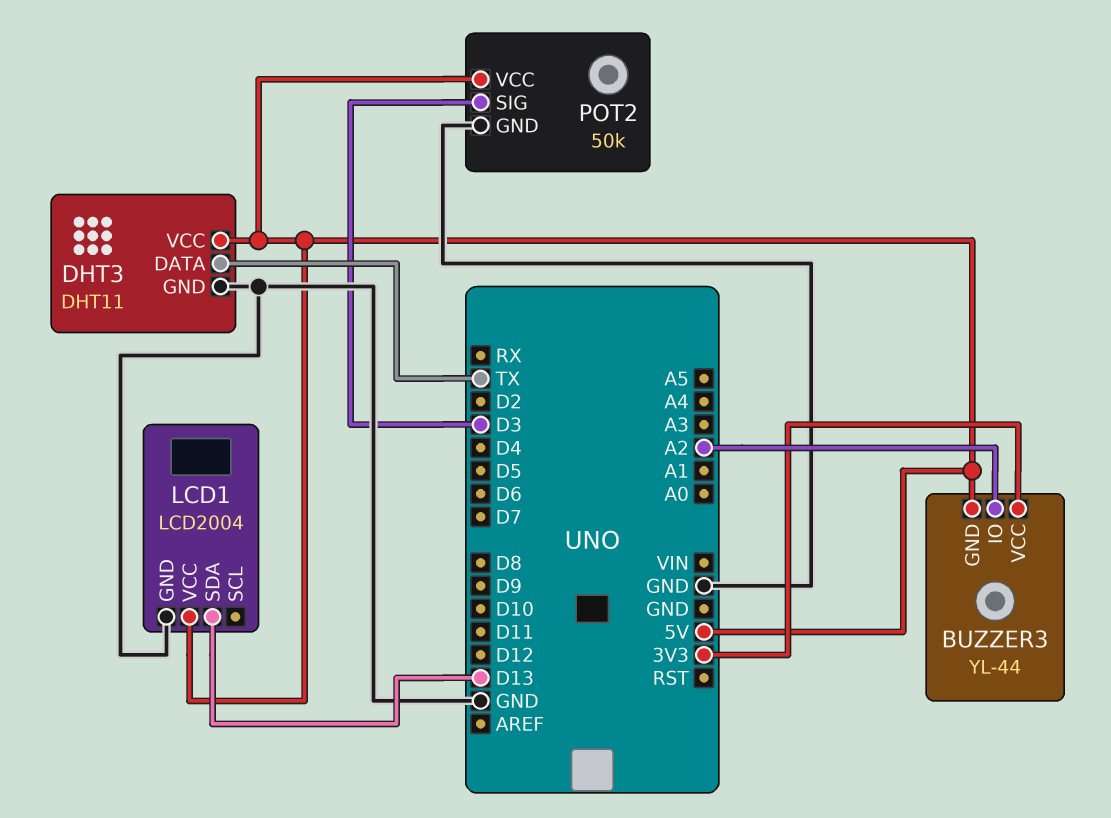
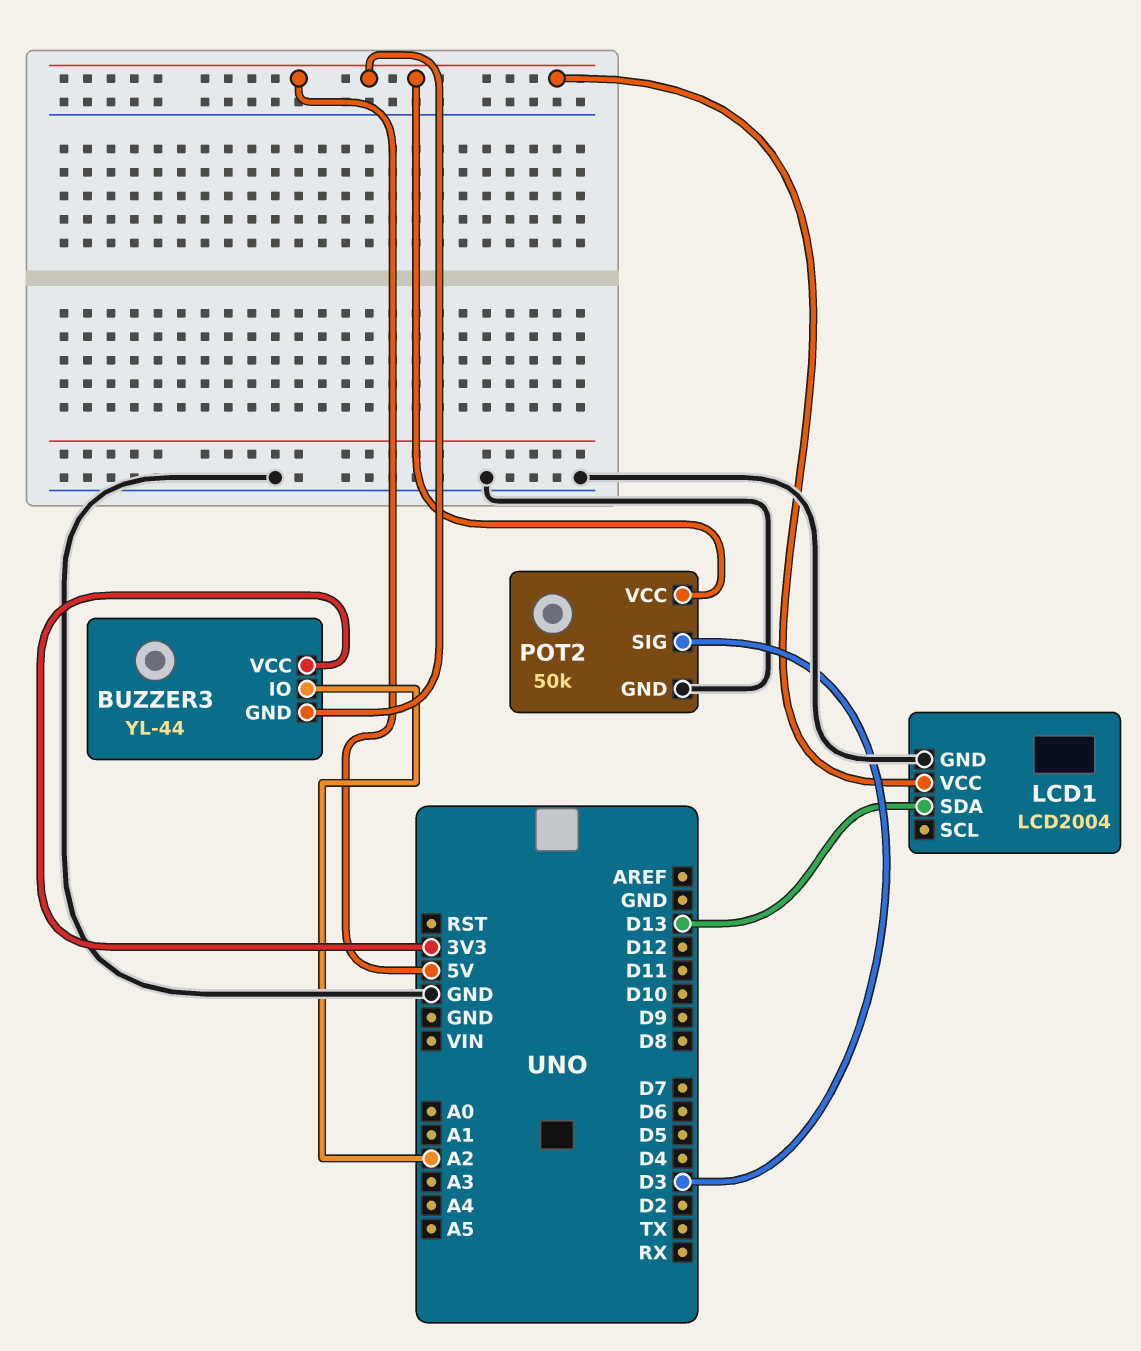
DHT3: DHT11 -> none
DHT3 pin DATA: TX -> none
DHT3 pin GND: GND -> none
DHT3 pin VCC: 5V -> none

